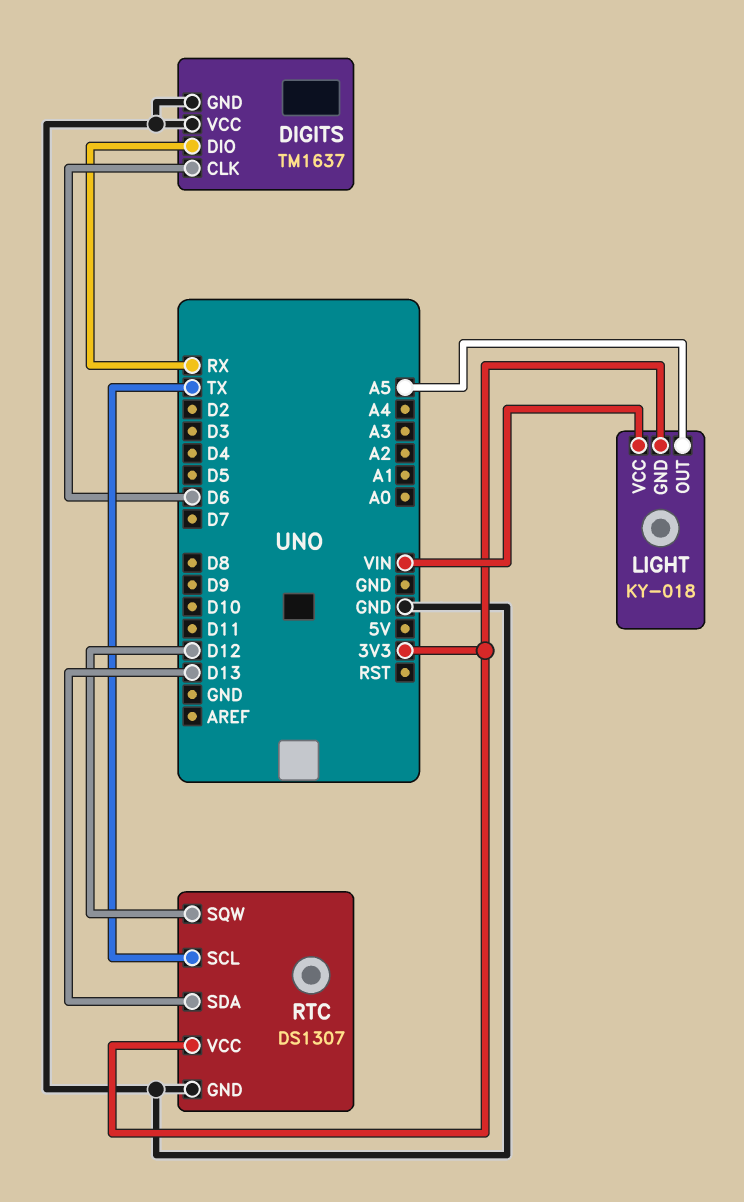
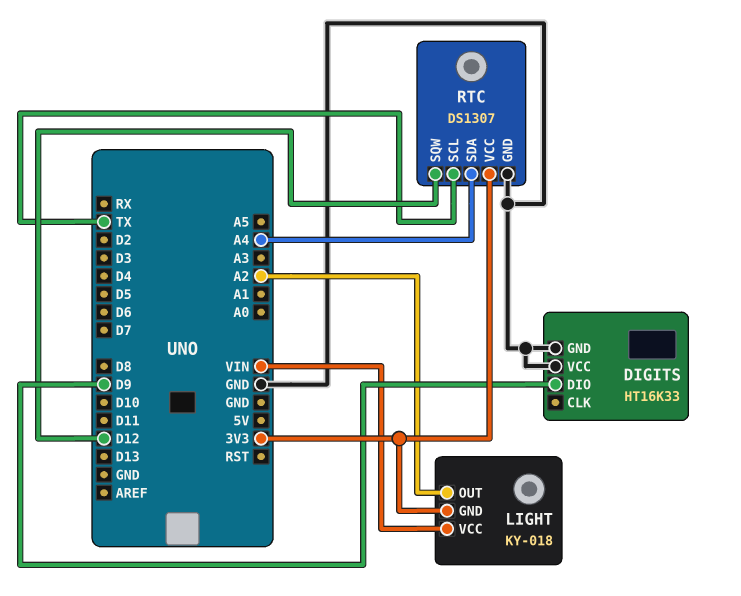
DIGITS: TM1637 -> HT16K33
DIGITS pin CLK: D6 -> none
DIGITS pin DIO: RX -> D9
LIGHT pin OUT: A5 -> A2
RTC pin SDA: D13 -> A4

